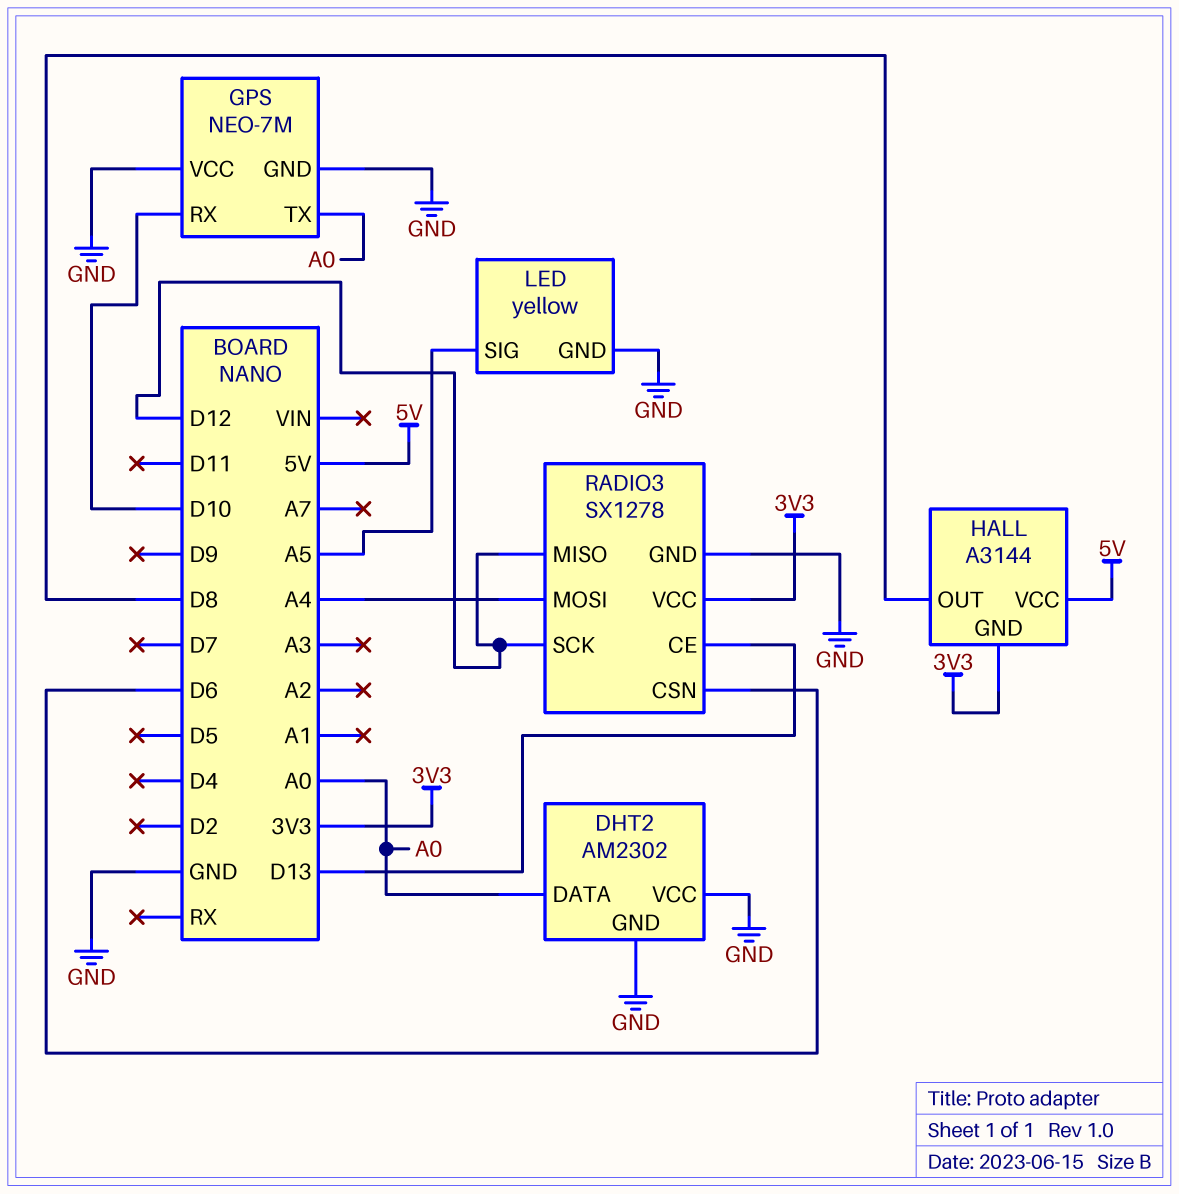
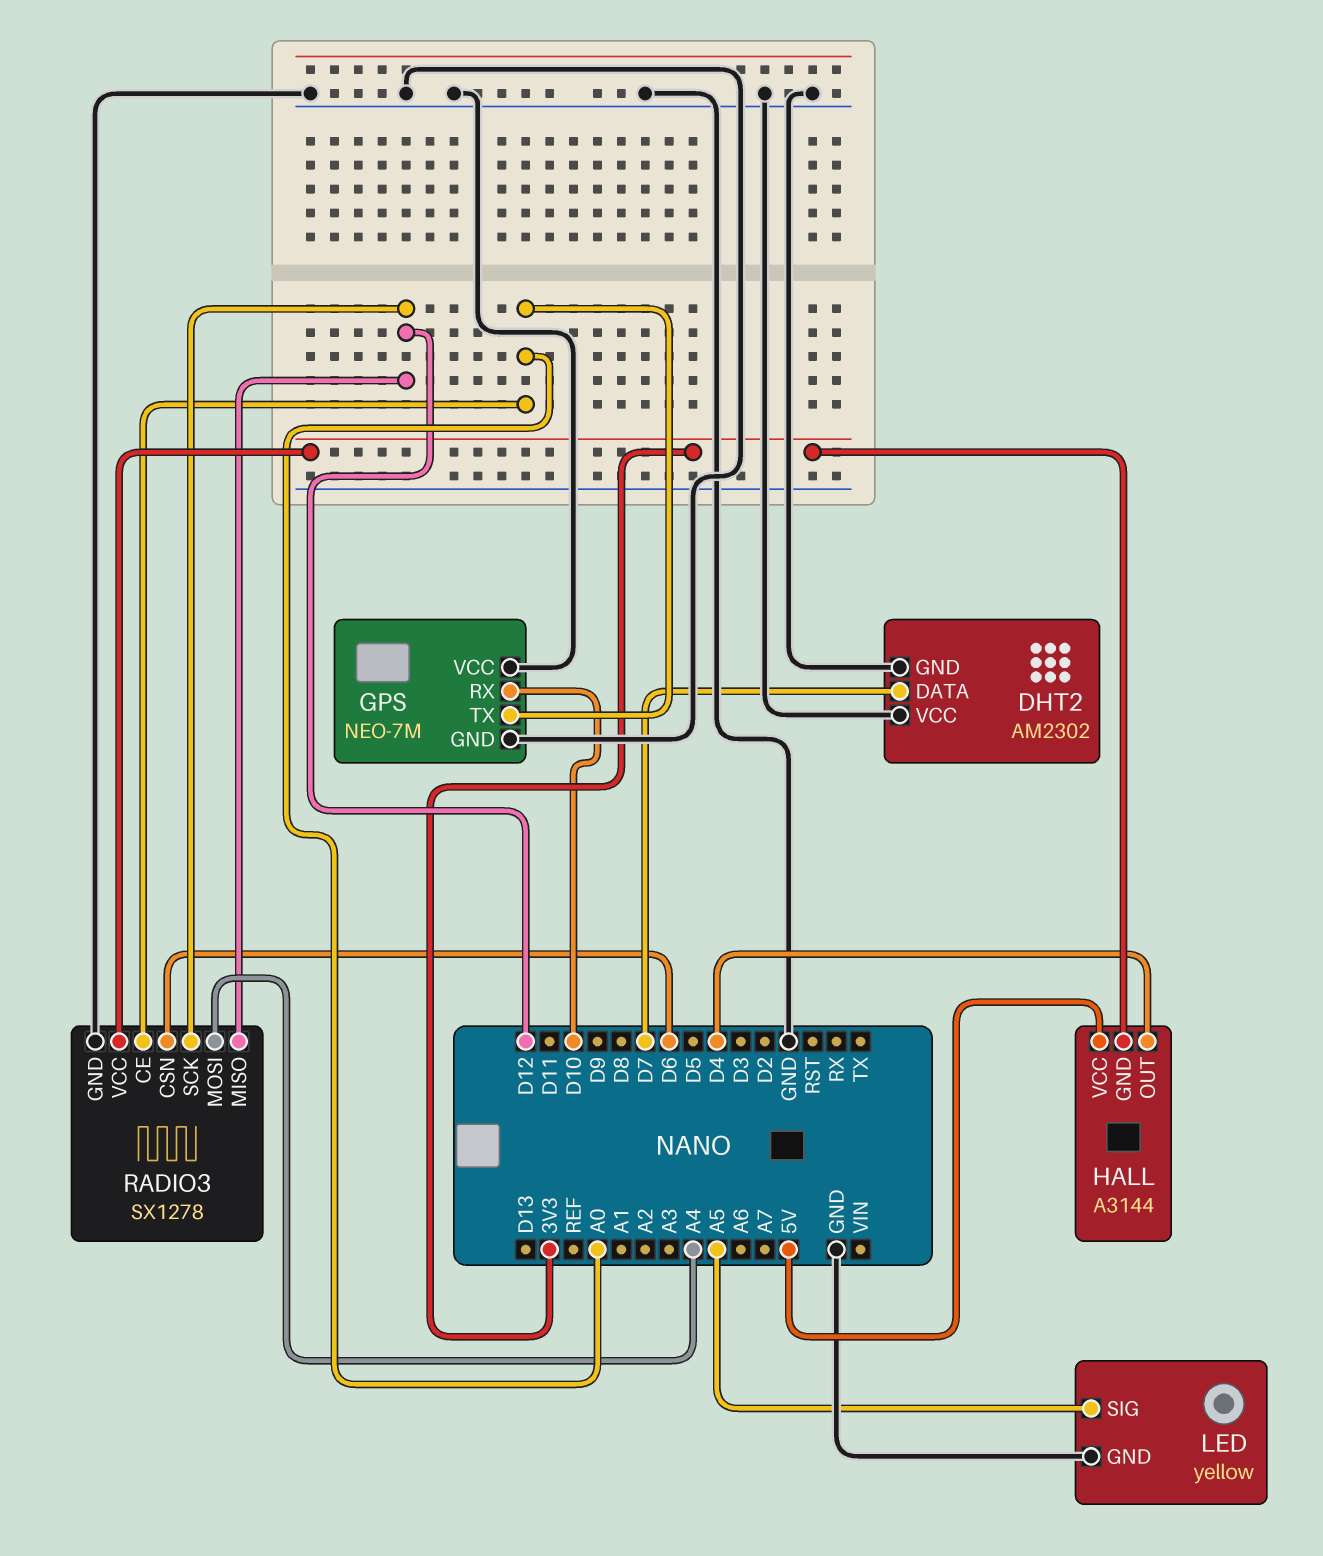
DHT2 pin DATA: A0 -> D7
HALL pin OUT: D8 -> D4
RADIO3 pin CE: D13 -> A0

